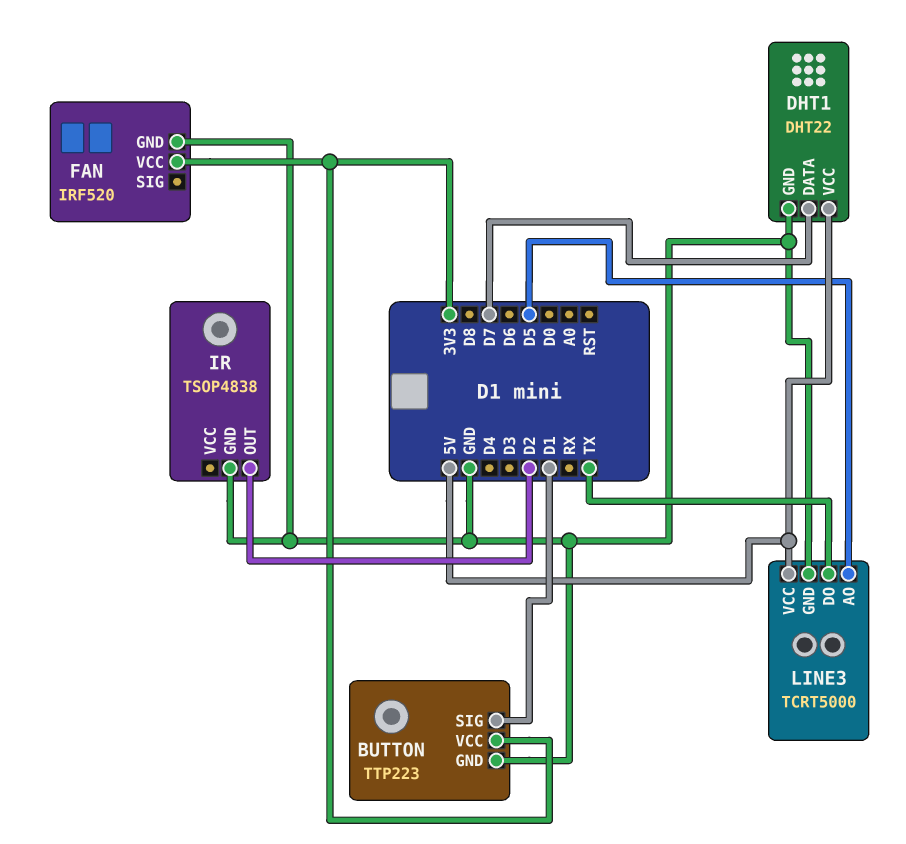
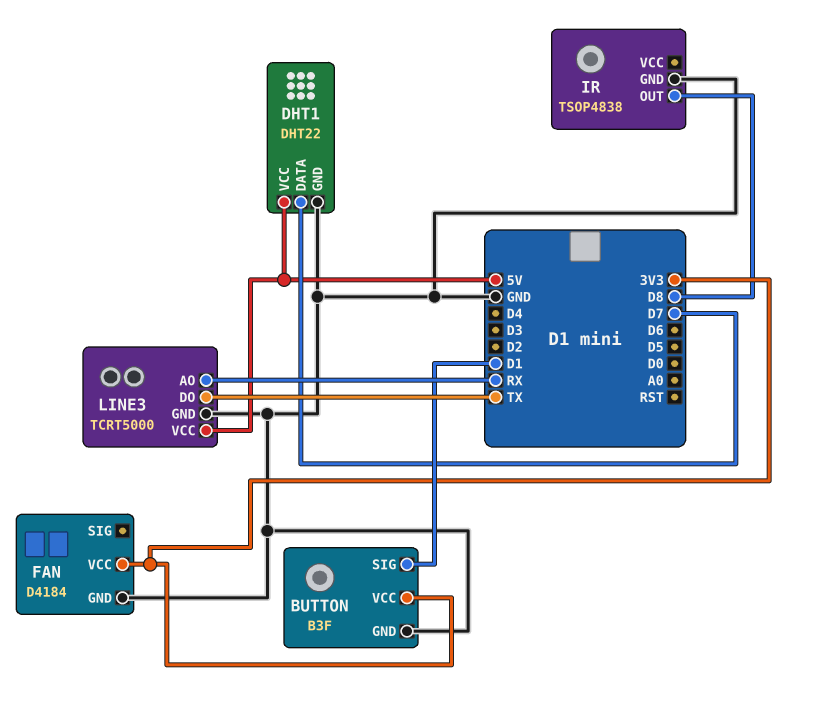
BUTTON: TTP223 -> B3F
FAN: IRF520 -> D4184
IR pin OUT: D2 -> D8
LINE3 pin AO: D5 -> RX

